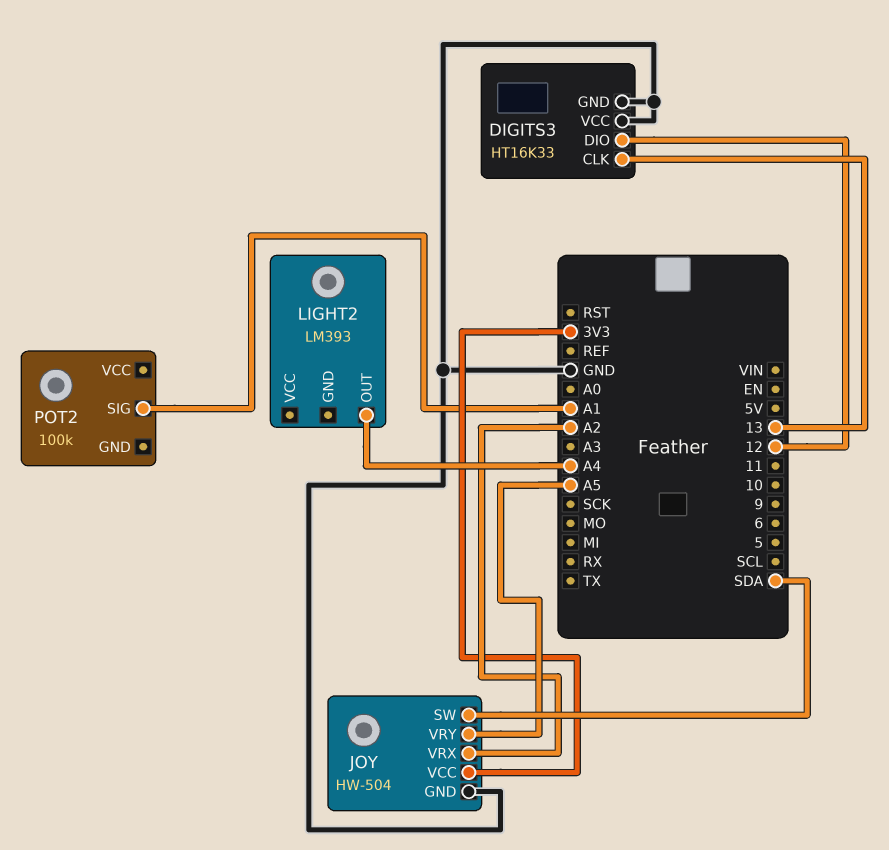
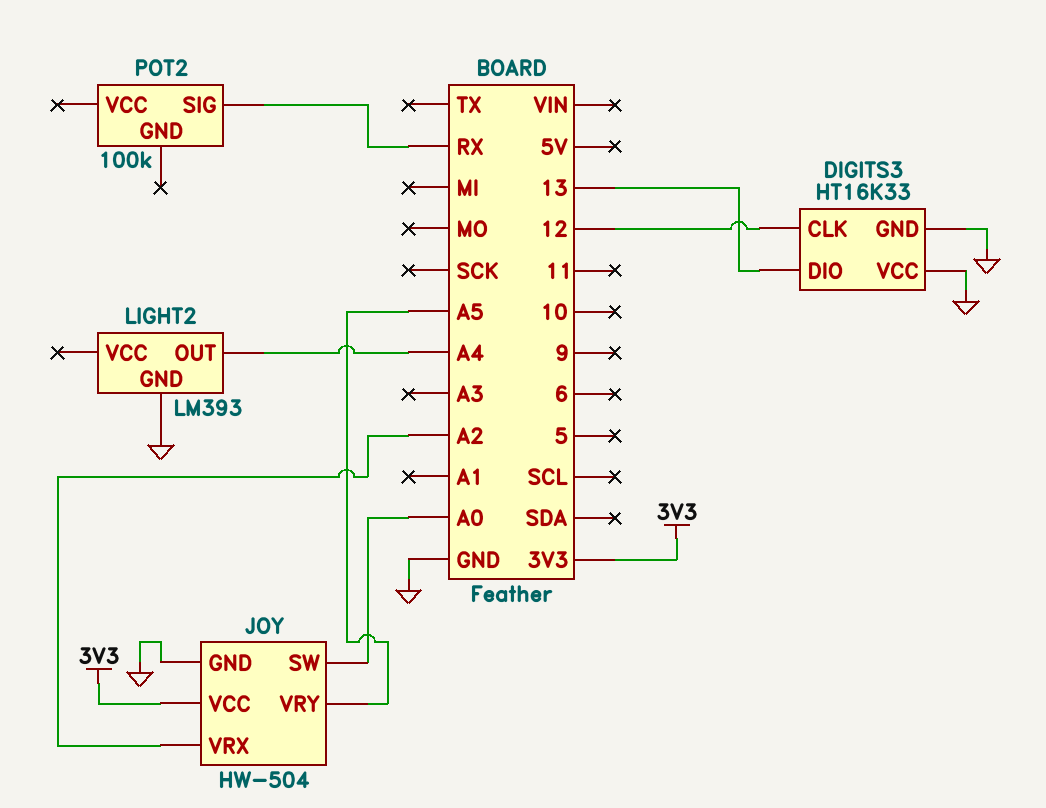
DIGITS3 pin CLK: 13 -> 12
DIGITS3 pin DIO: 12 -> 13
JOY pin SW: SDA -> A0
LIGHT2 pin GND: none -> GND
POT2 pin SIG: A1 -> RX

